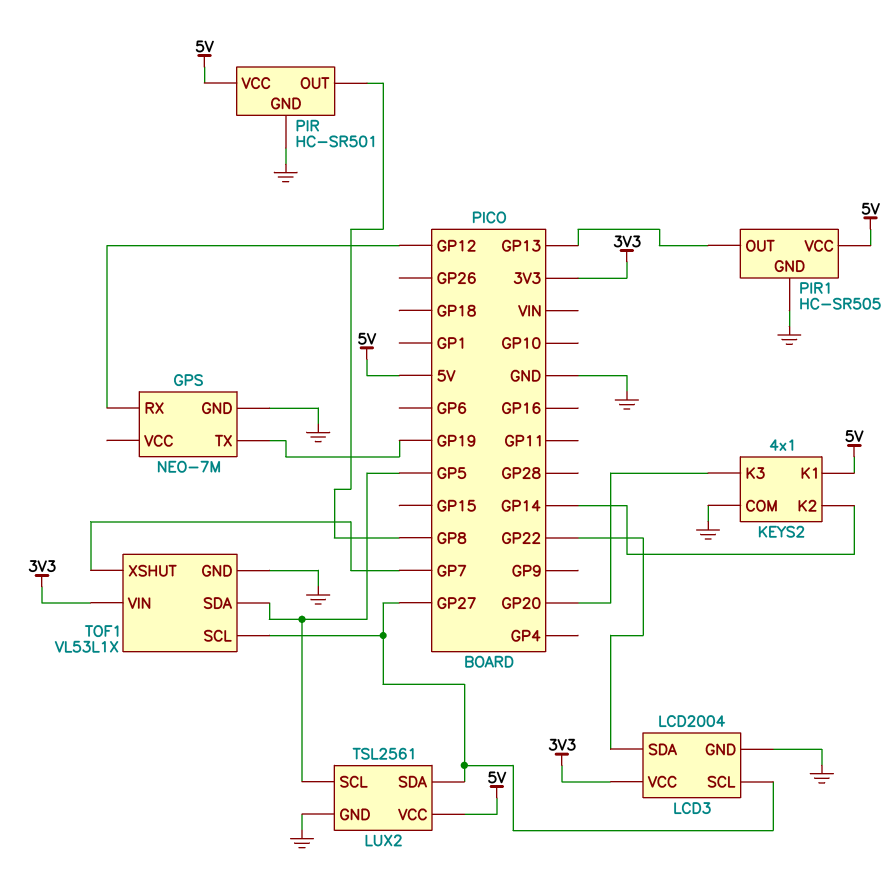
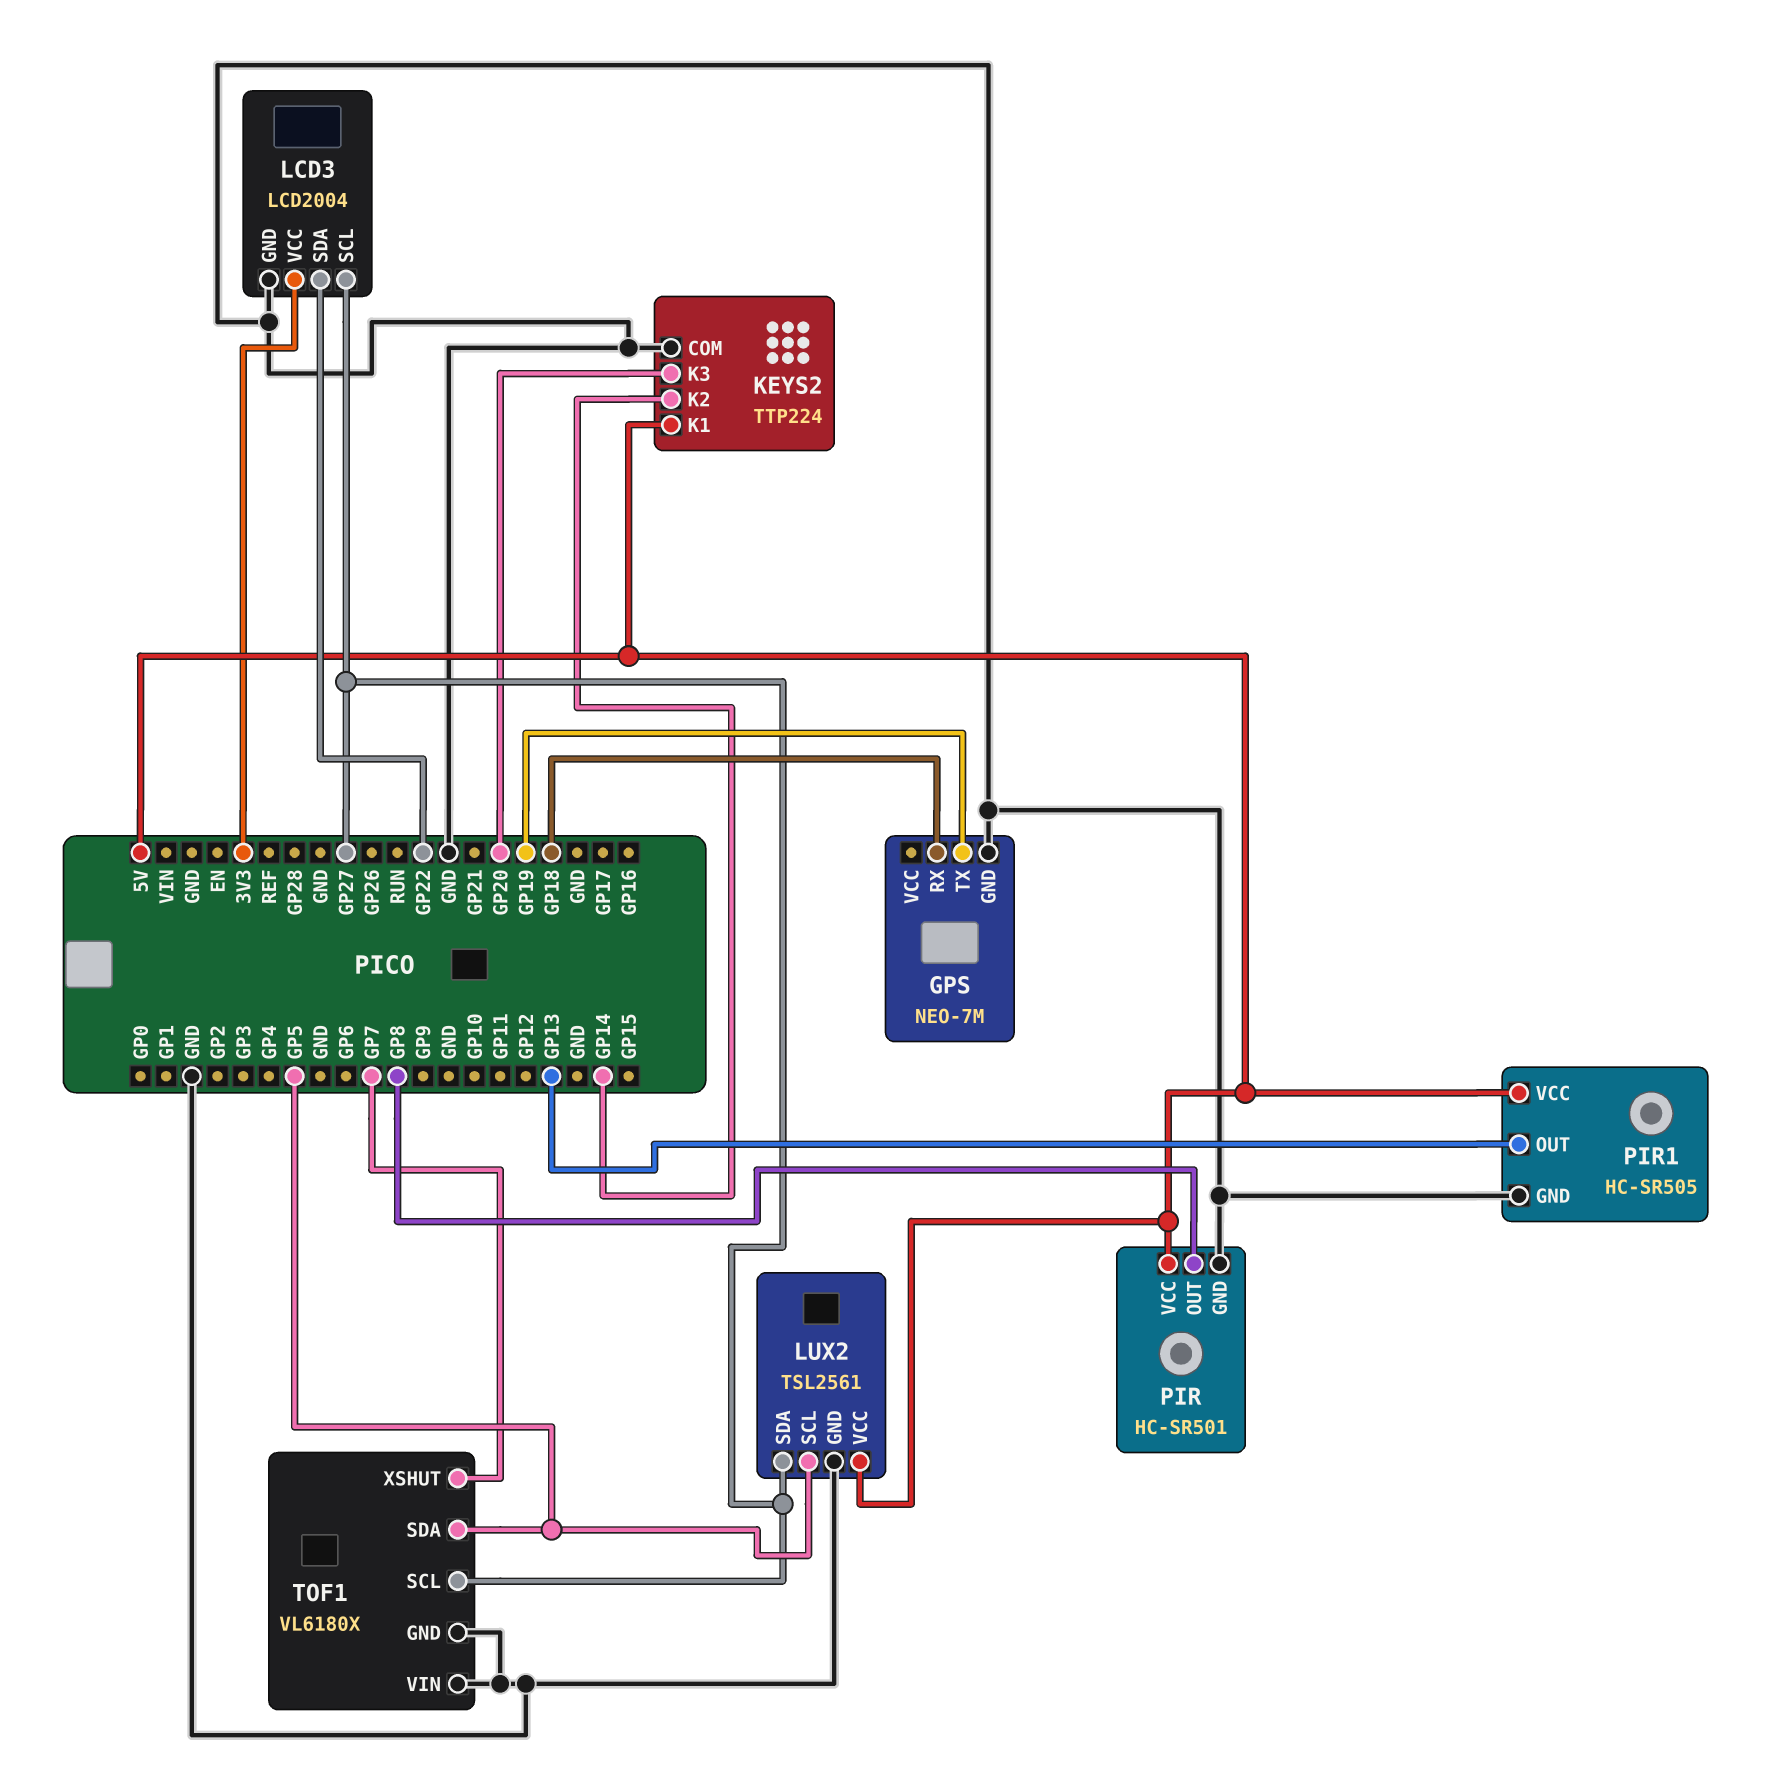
GPS pin RX: GP12 -> GP18
KEYS2: 4x1 -> TTP224
TOF1: VL53L1X -> VL6180X
TOF1 pin VIN: 3V3 -> GND

